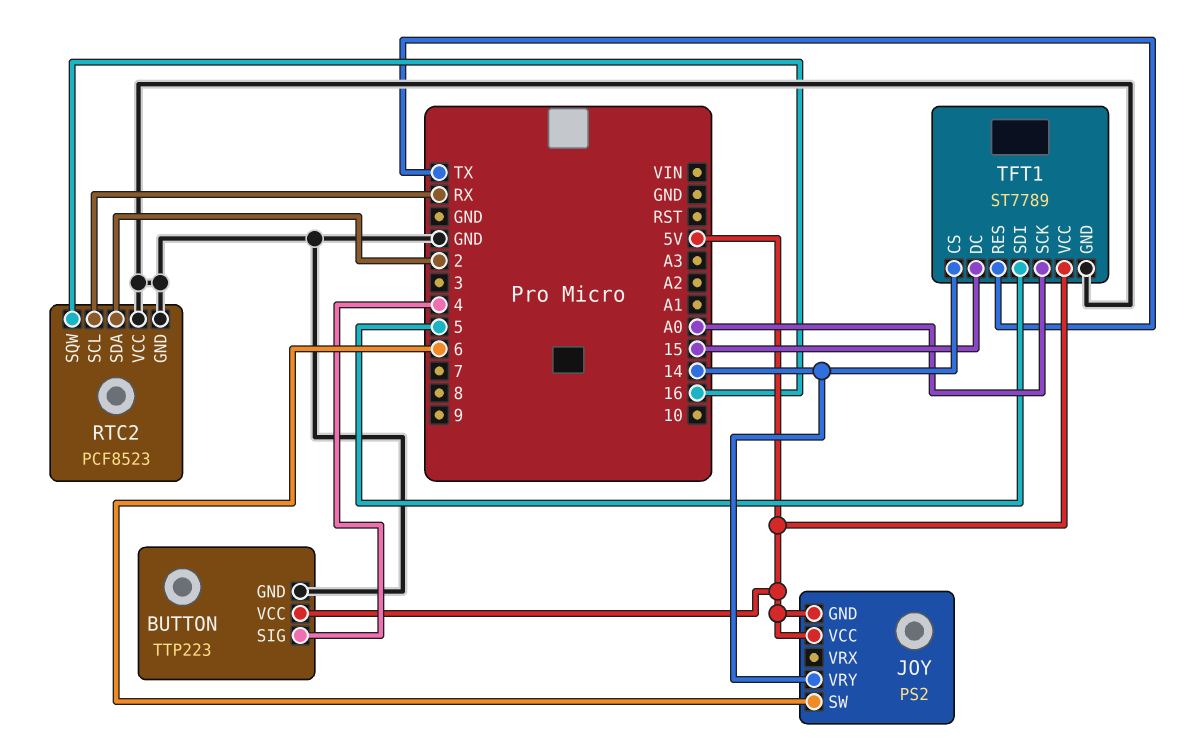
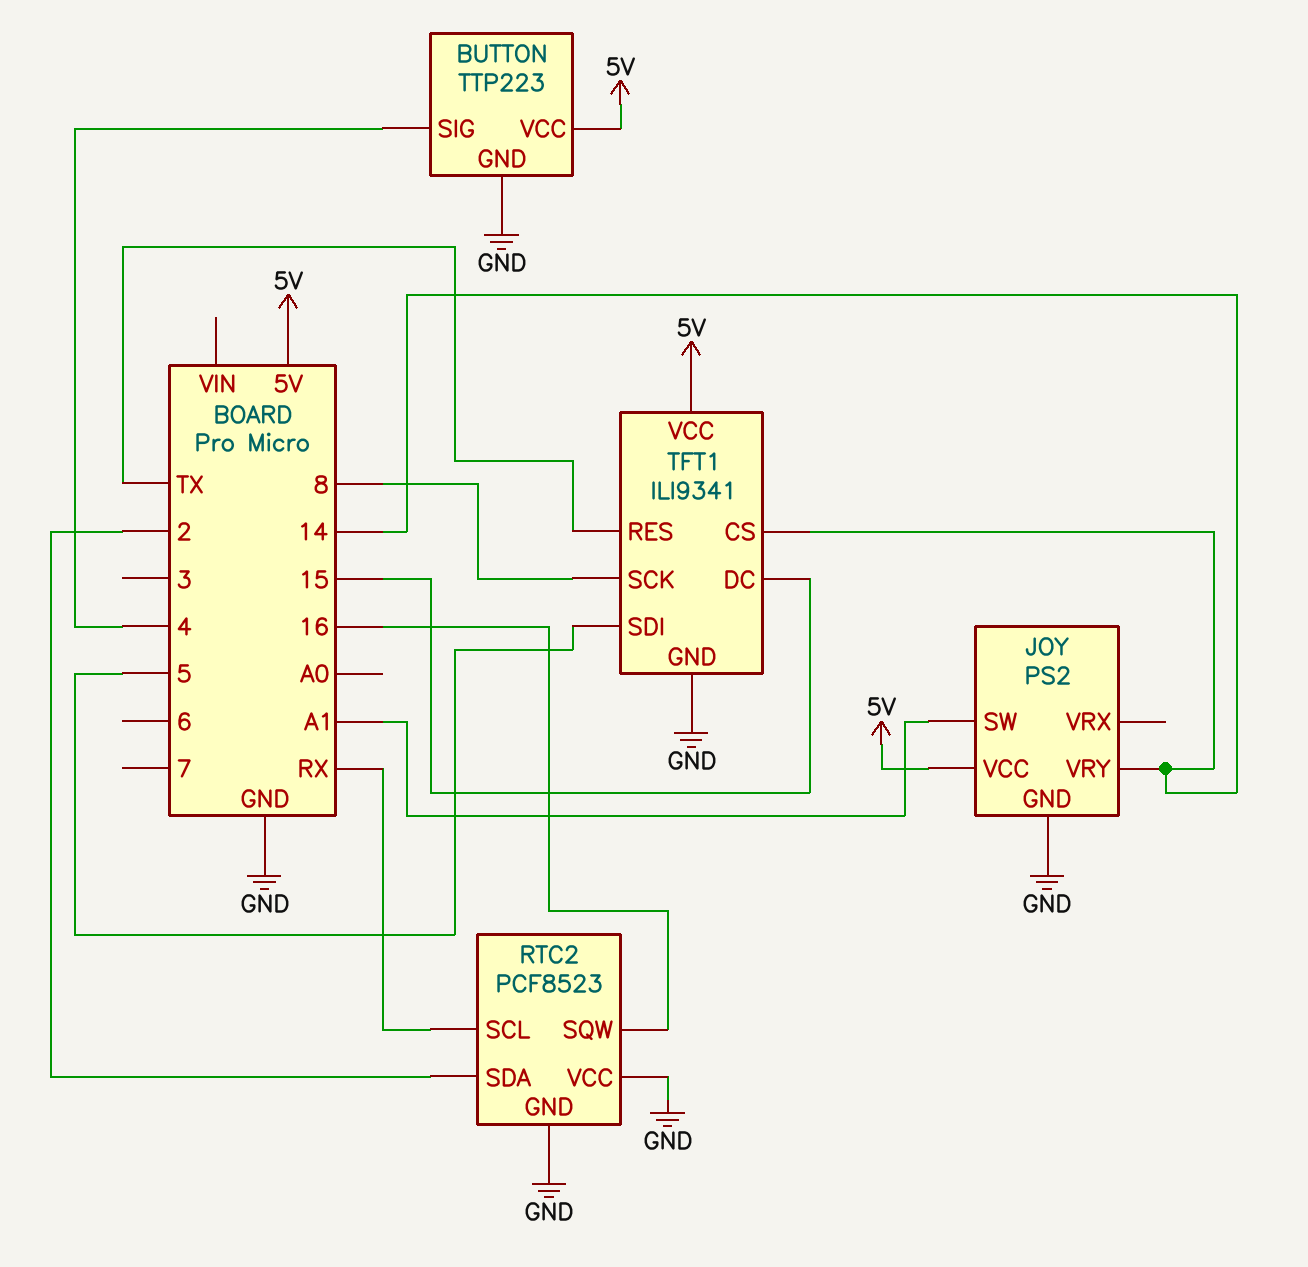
JOY pin GND: 5V -> GND
JOY pin SW: 6 -> A1
TFT1: ST7789 -> ILI9341
TFT1 pin SCK: A0 -> 8

